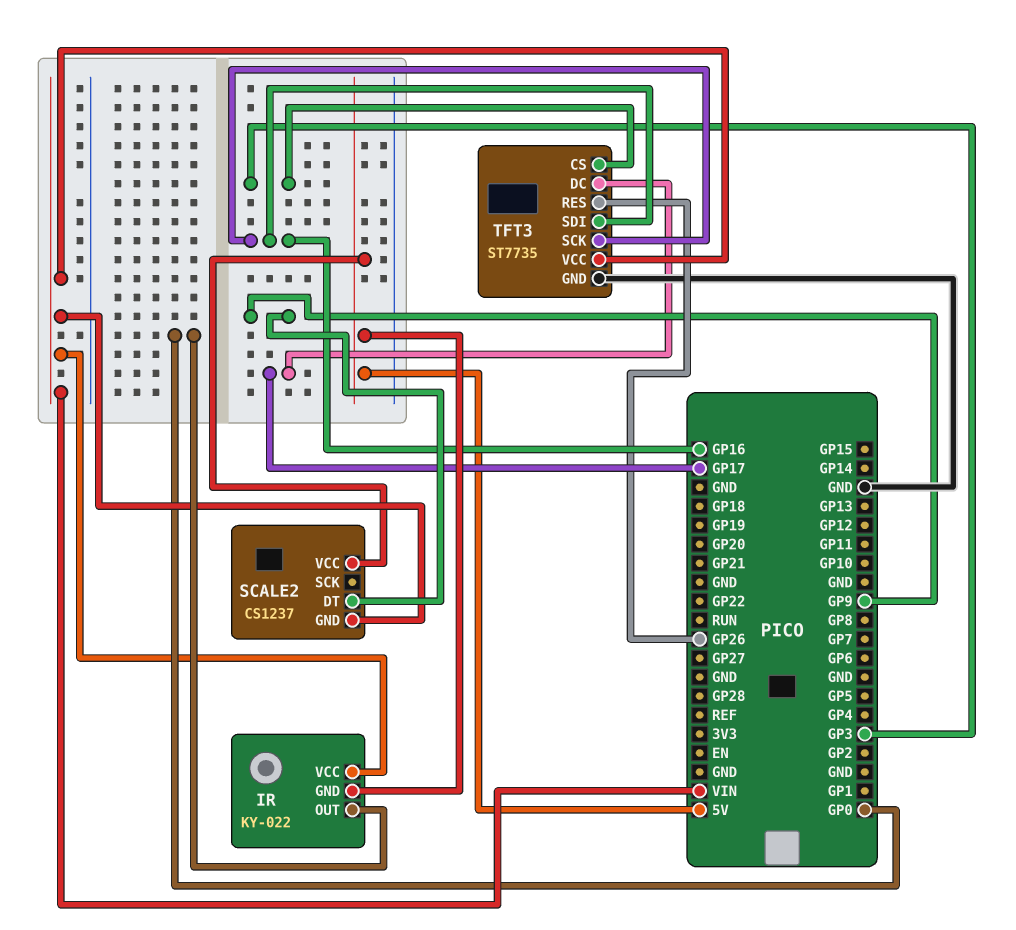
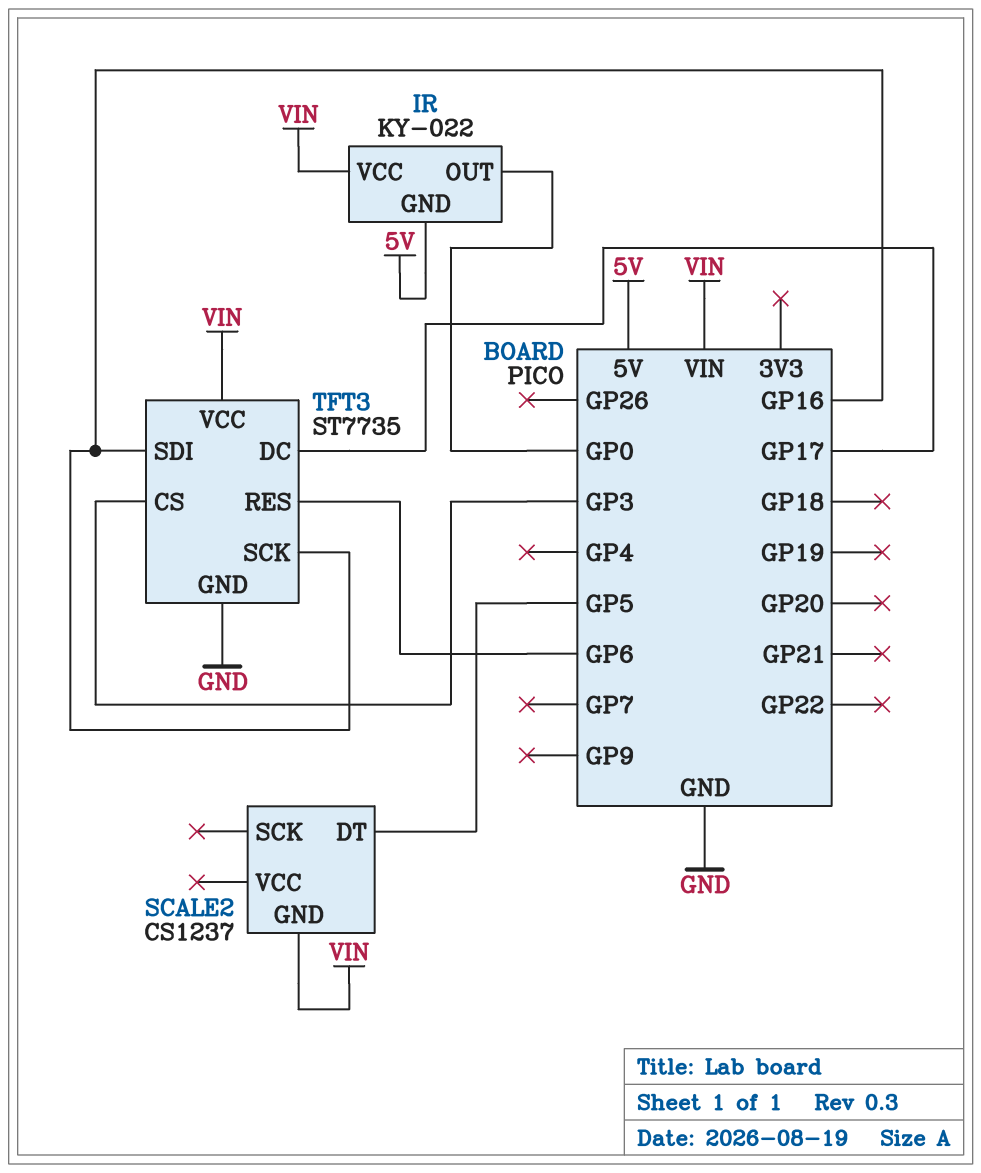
SCALE2 pin DT: GP9 -> GP5
SCALE2 pin VCC: 5V -> none
TFT3 pin RES: GP26 -> GP6

